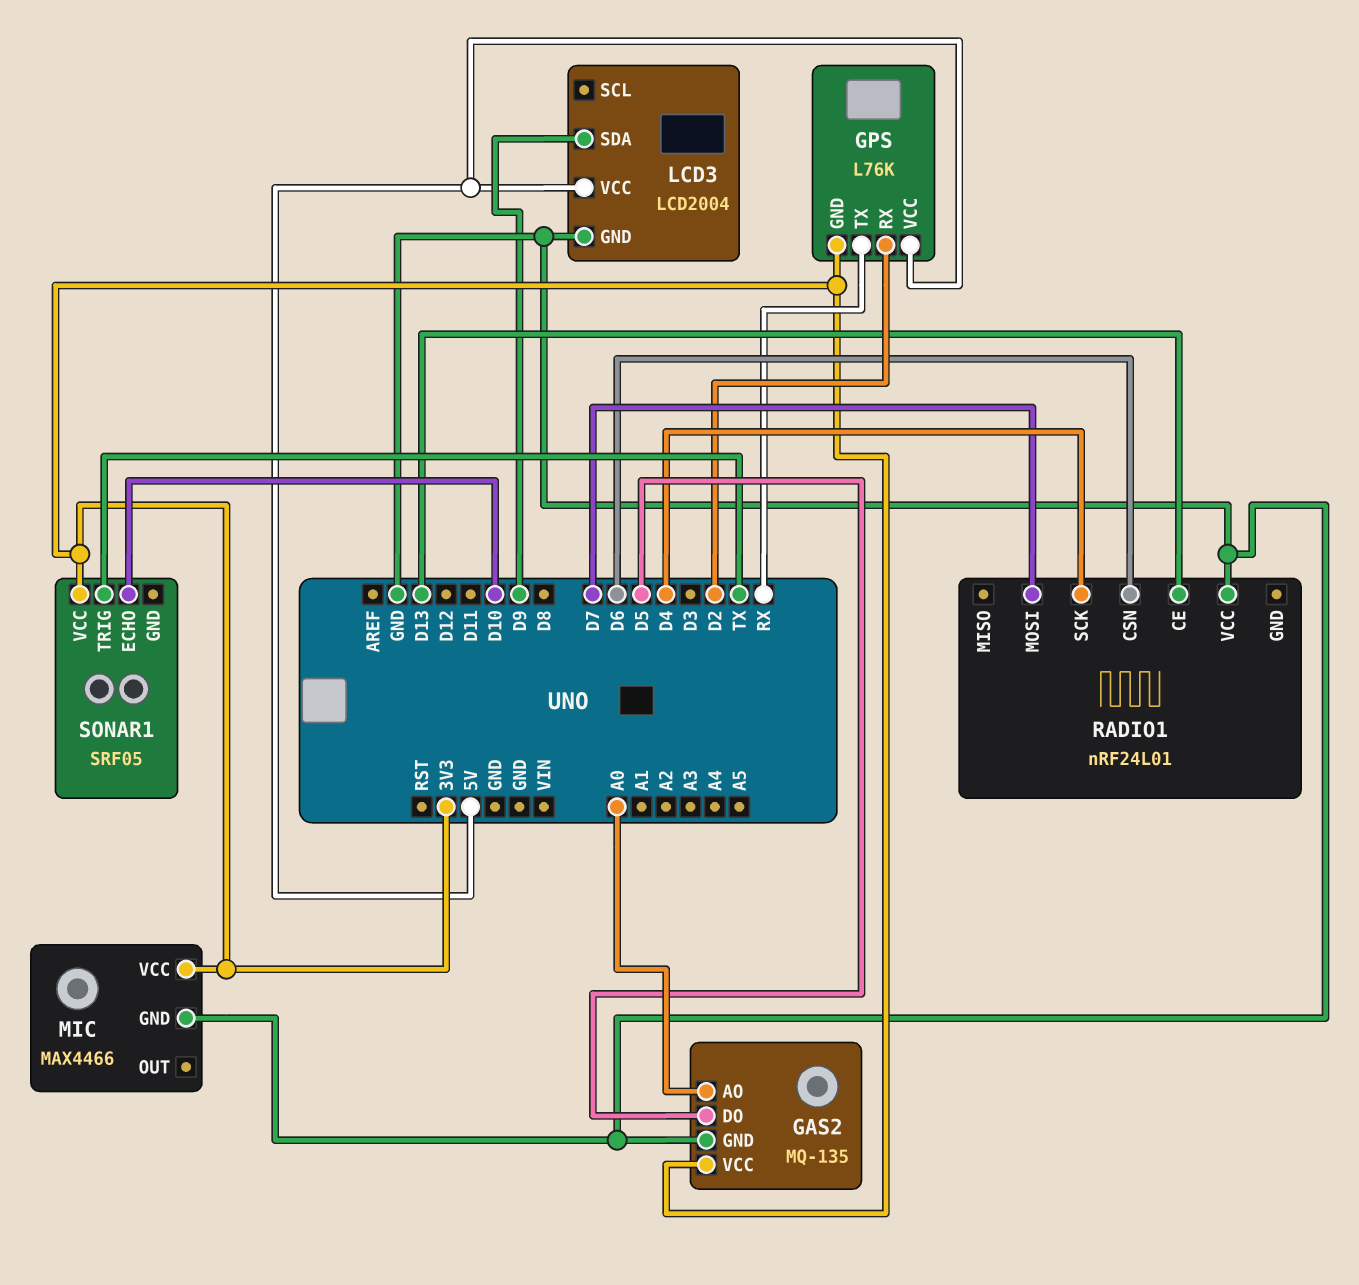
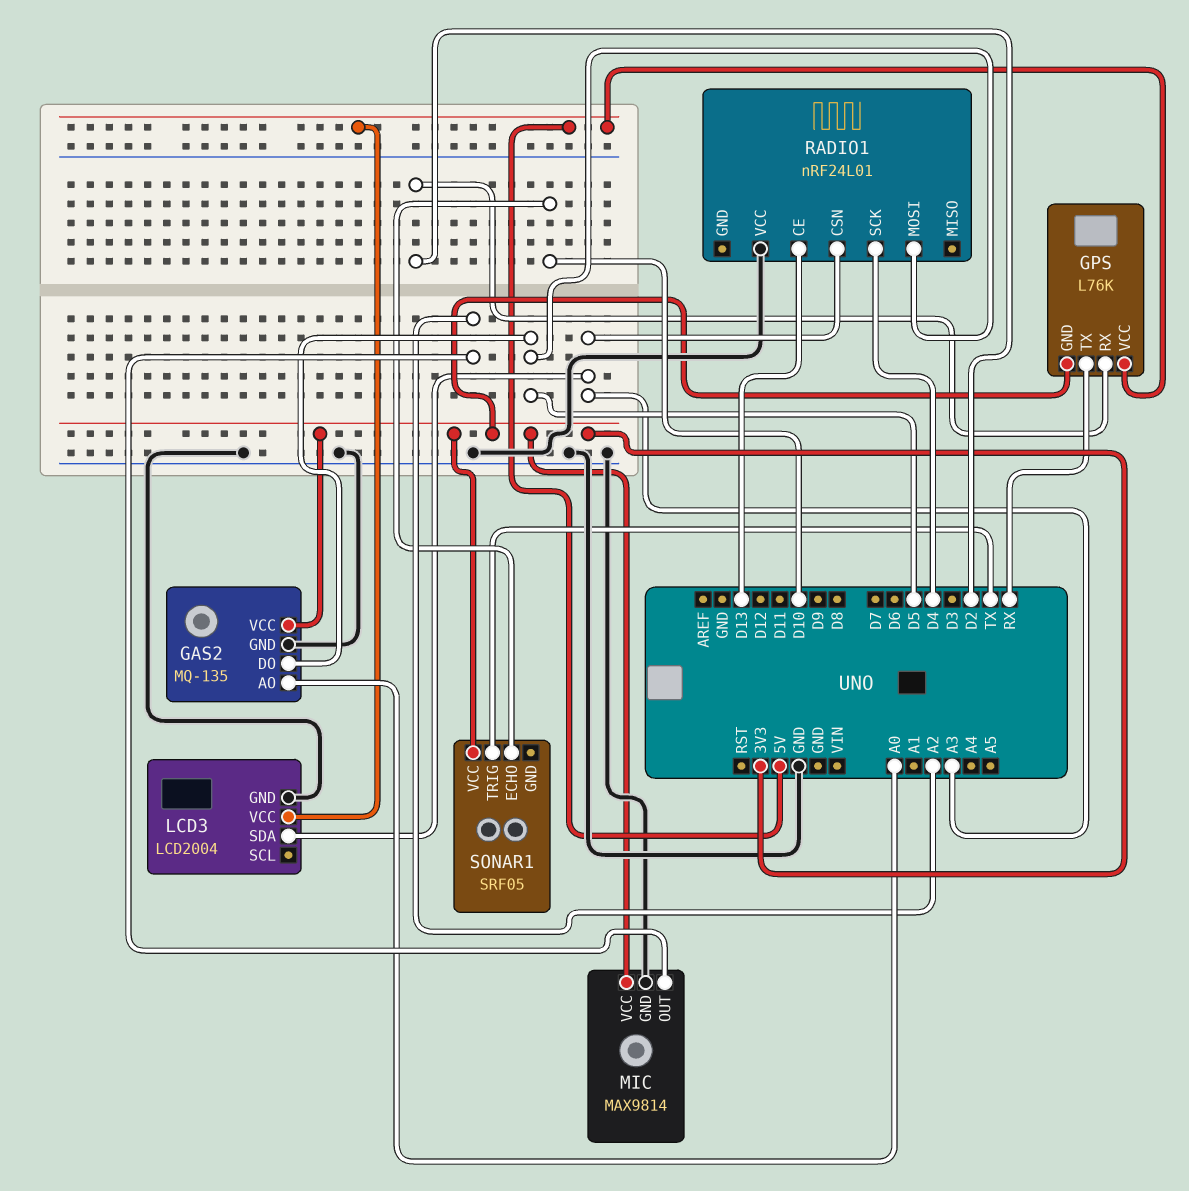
LCD3 pin SDA: D9 -> A3
MIC: MAX4466 -> MAX9814
MIC pin OUT: none -> A2
RADIO1 pin CSN: D6 -> A3
RADIO1 pin MOSI: D7 -> D5

